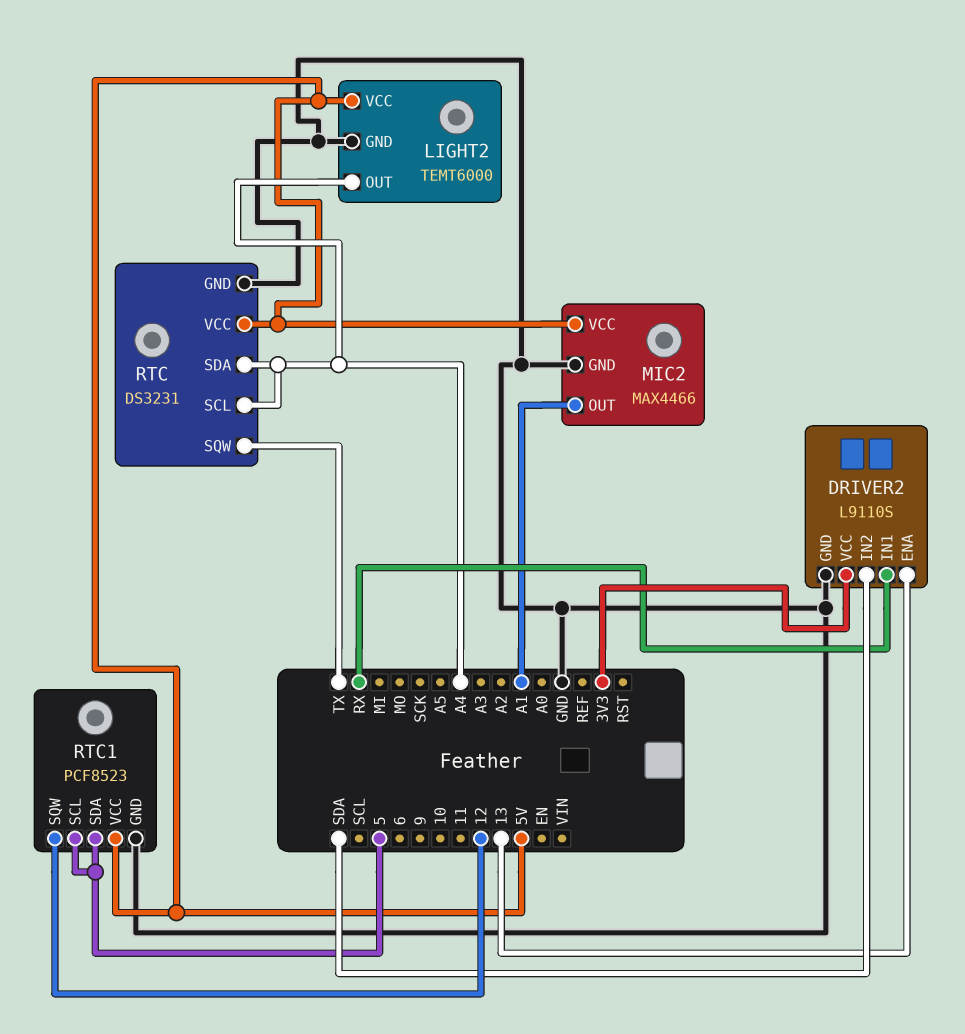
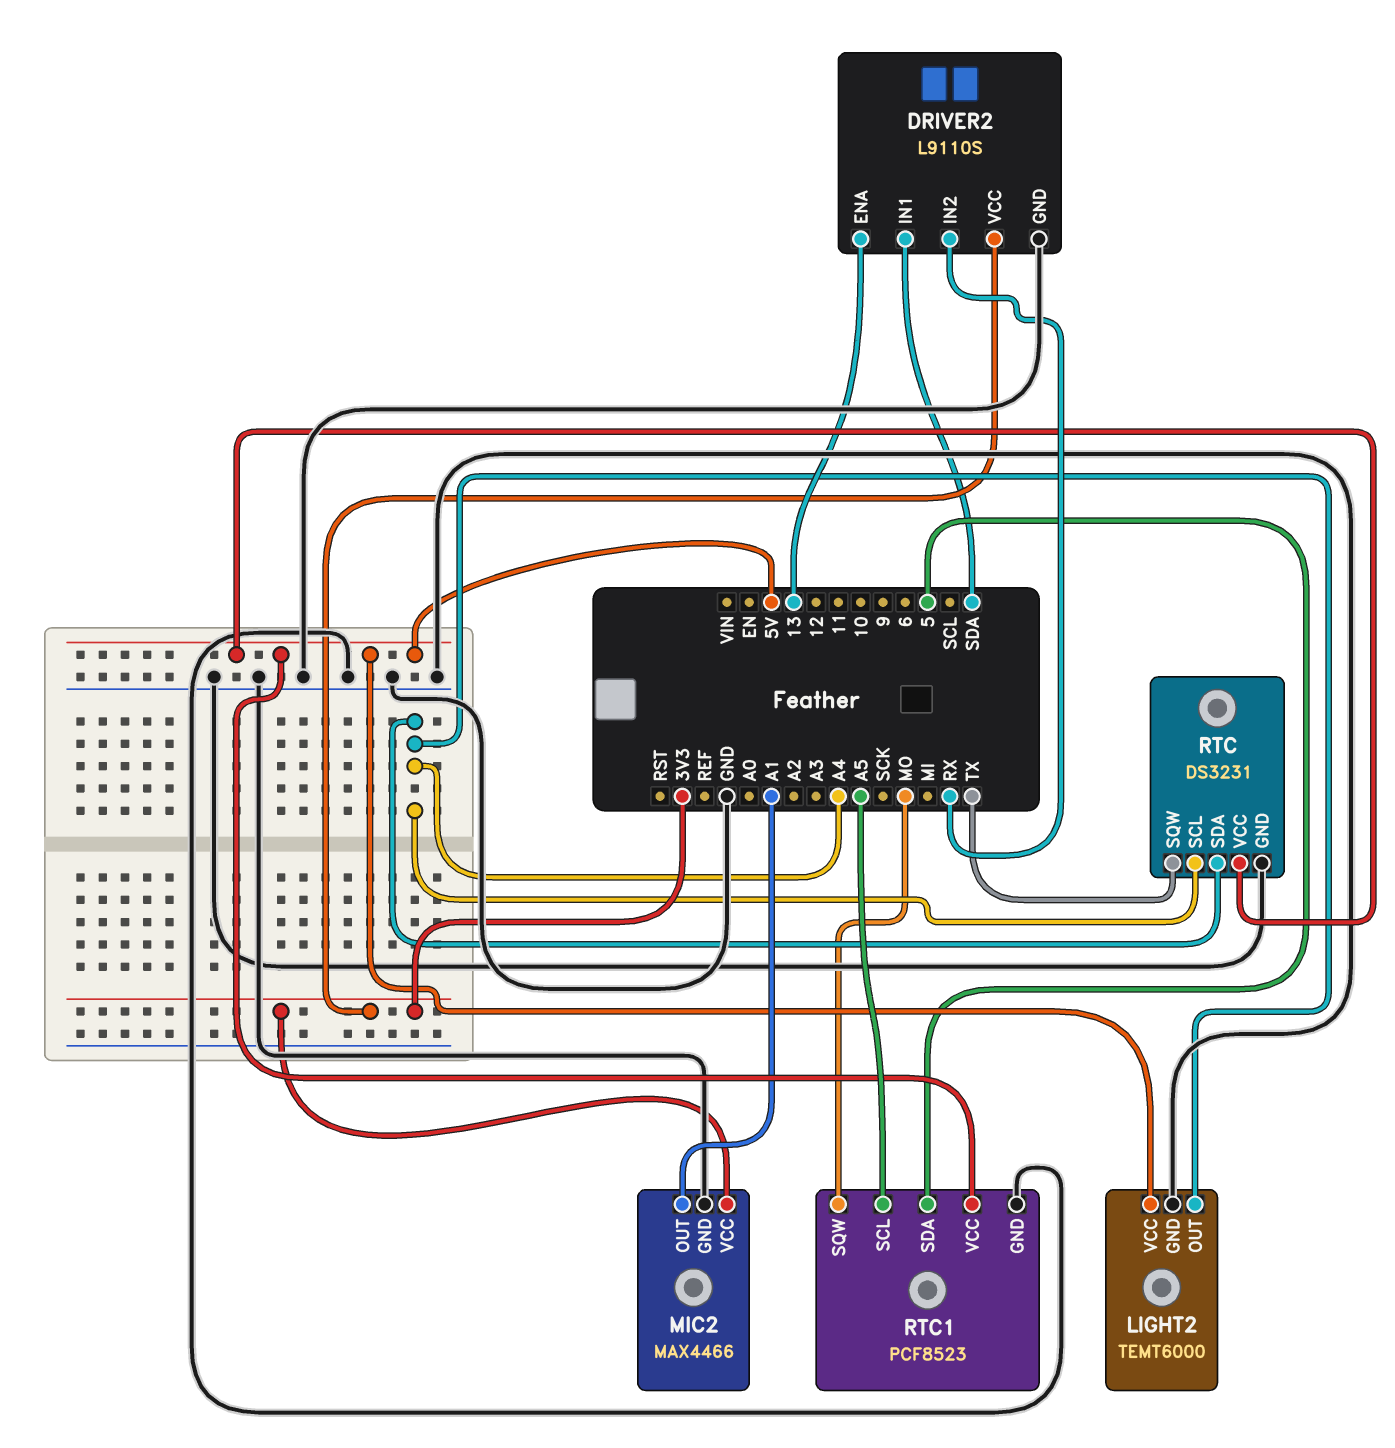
DRIVER2 pin IN1: RX -> SDA
DRIVER2 pin IN2: SDA -> RX
MIC2 pin VCC: 5V -> 3V3
RTC1 pin SCL: 5 -> A5
RTC1 pin SQW: 12 -> MO

